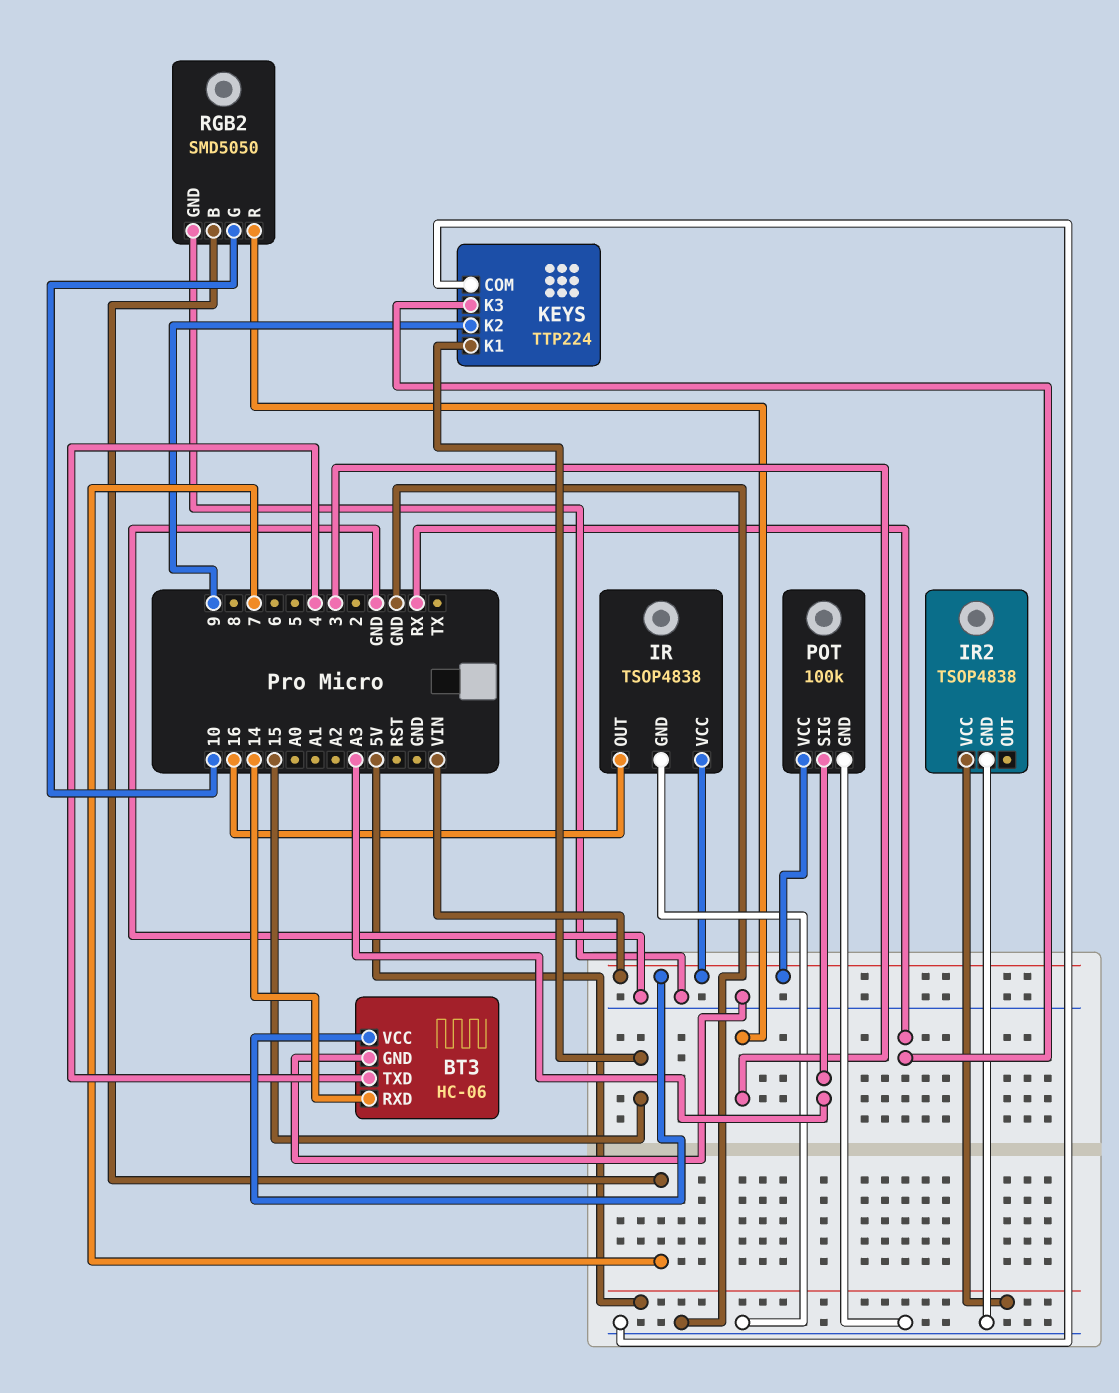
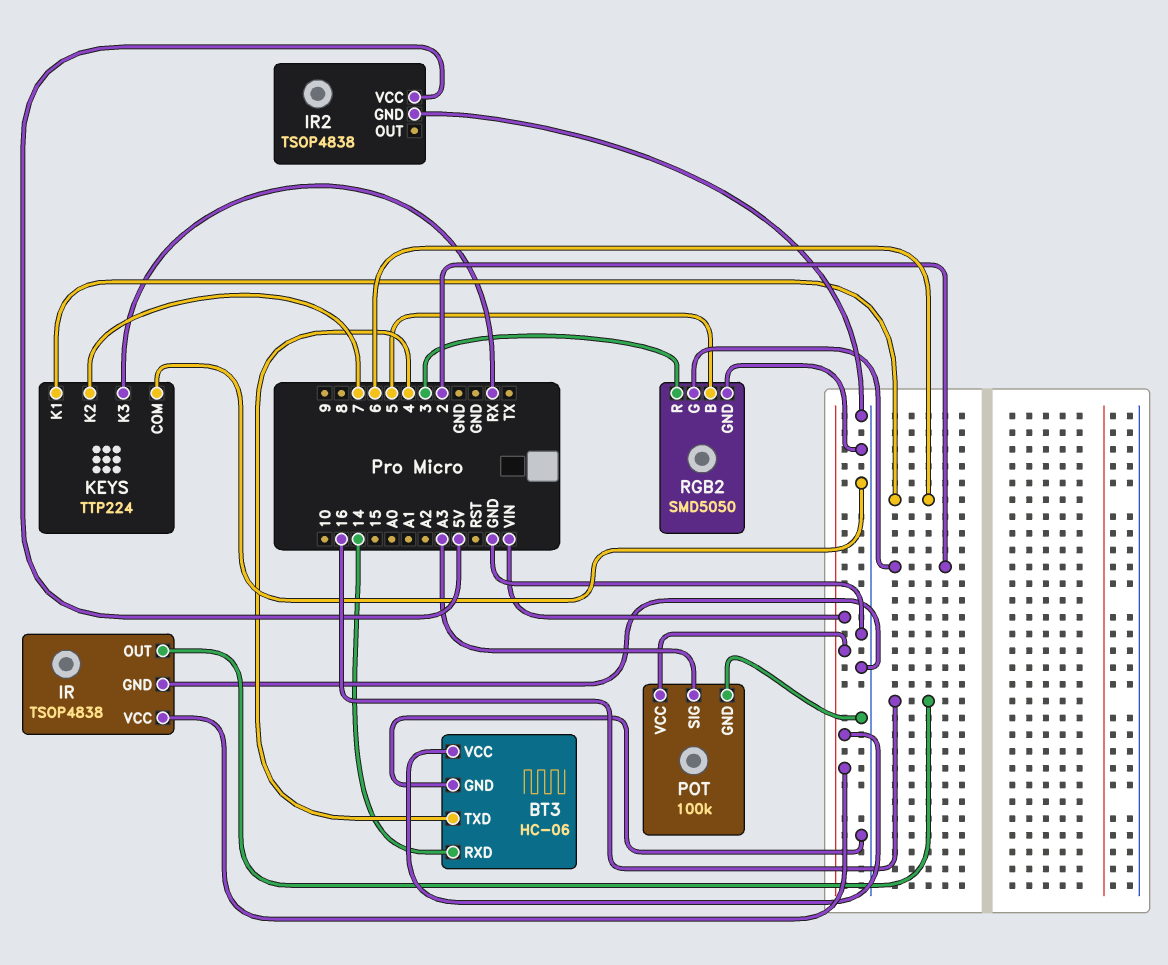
KEYS pin K1: 15 -> 6
KEYS pin K2: 9 -> 7
RGB2 pin B: 7 -> 5
RGB2 pin G: 10 -> 2

